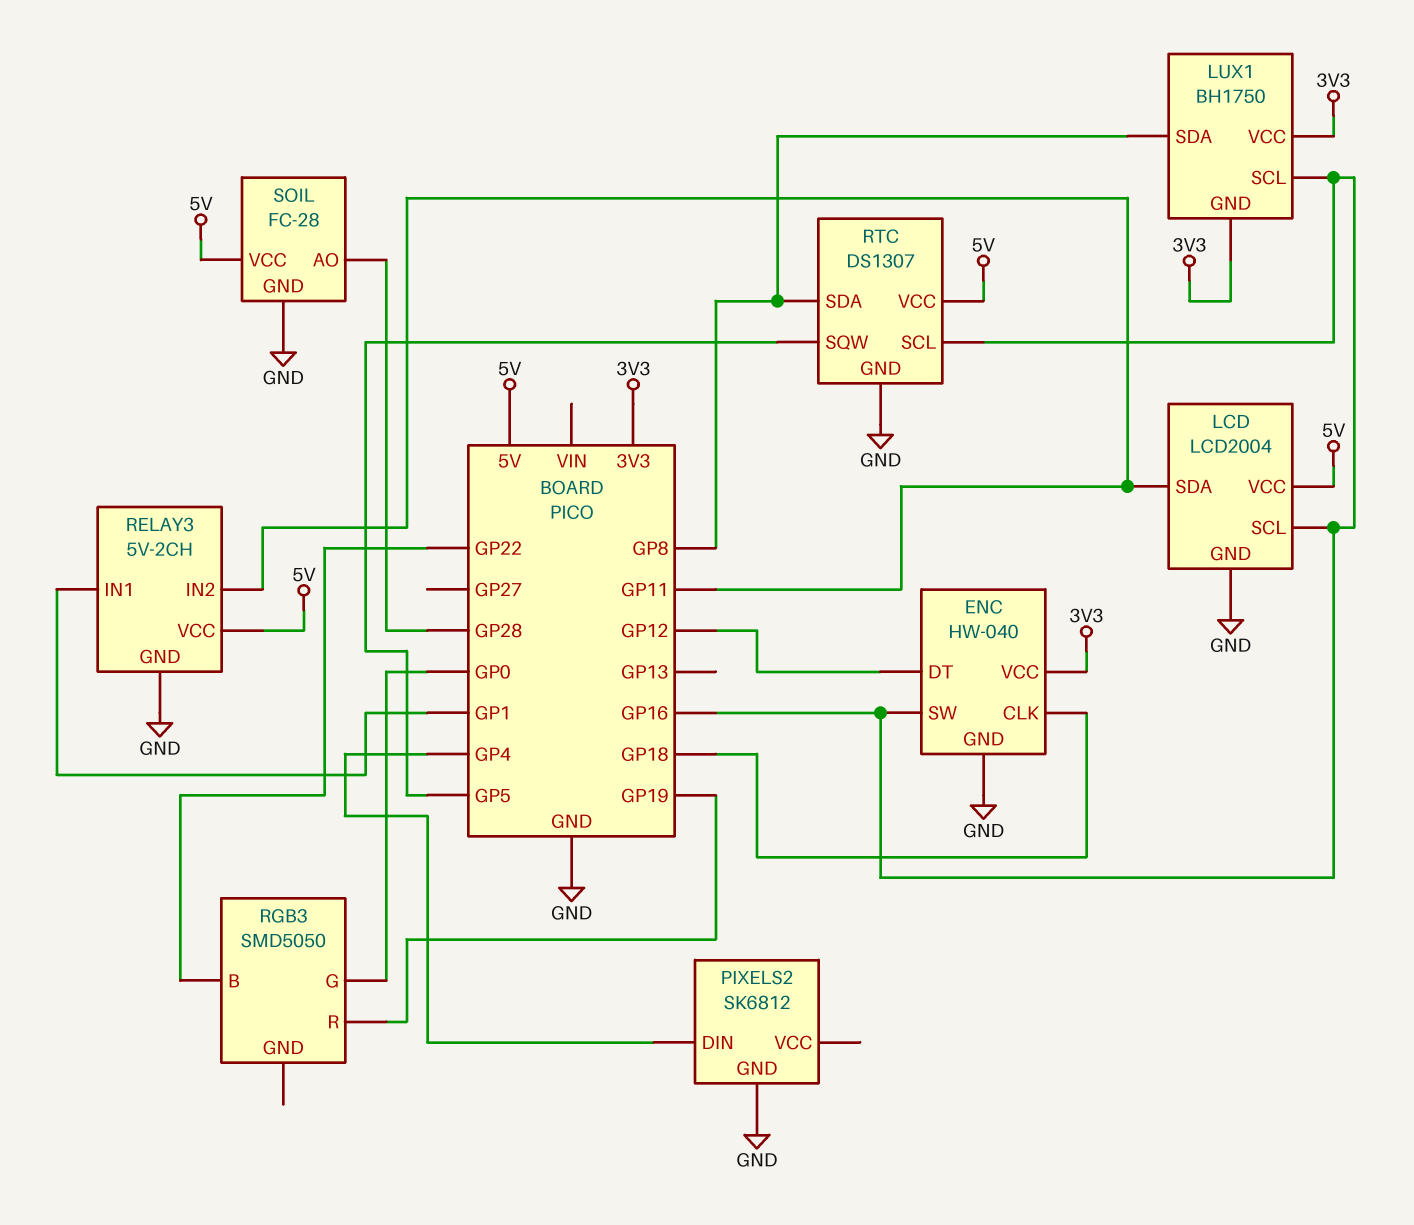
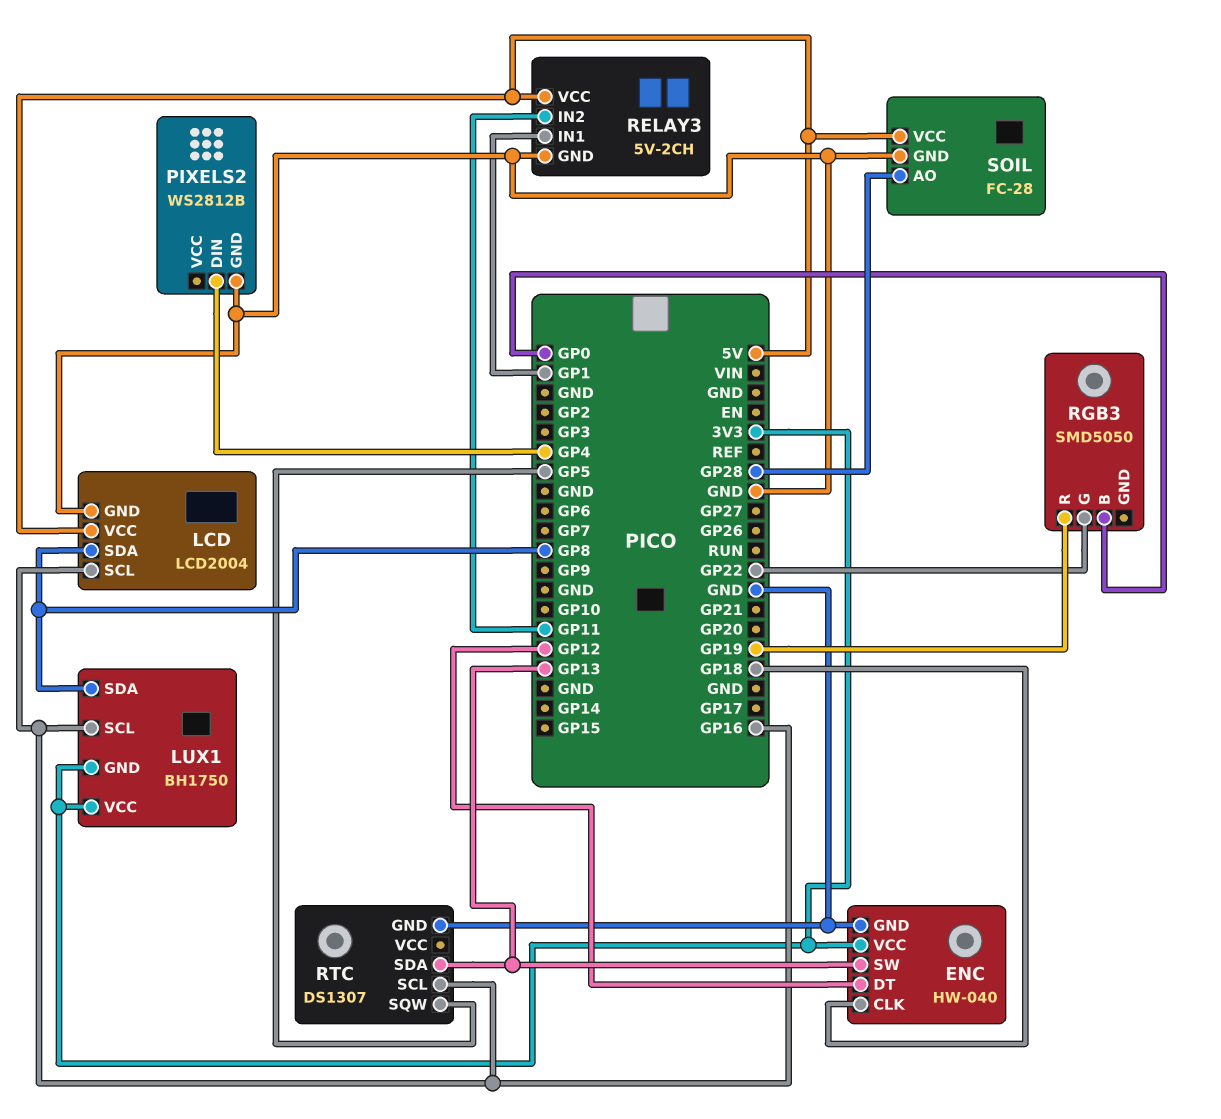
ENC pin SW: GP16 -> GP13
LCD pin SDA: GP11 -> GP8
PIXELS2: SK6812 -> WS2812B
RGB3 pin B: GP22 -> GP0
RGB3 pin G: GP0 -> GP22
RTC pin SDA: GP8 -> GP13
RTC pin VCC: 5V -> none

